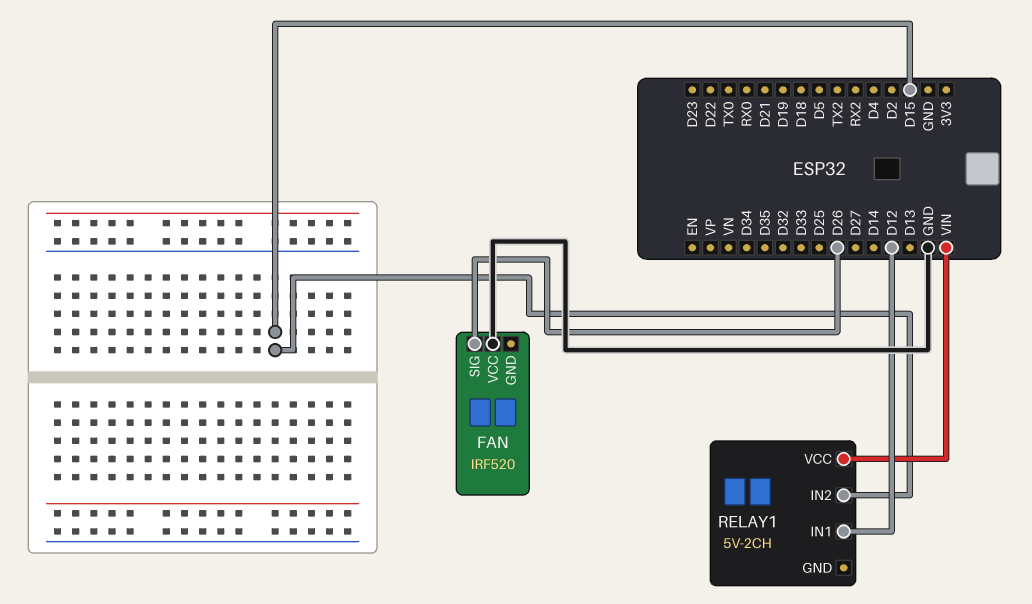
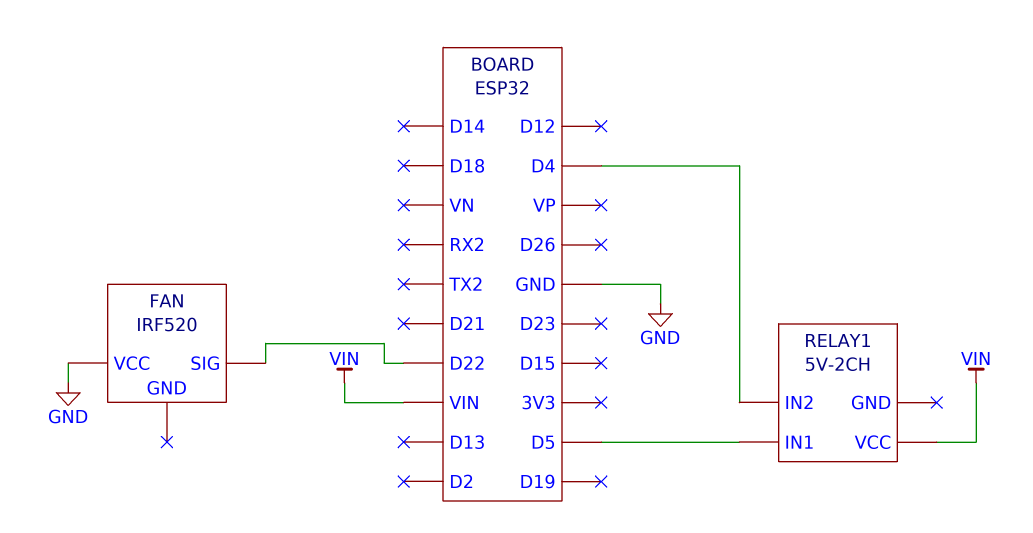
FAN pin SIG: D26 -> D22
RELAY1 pin IN1: D12 -> D5
RELAY1 pin IN2: D15 -> D4

